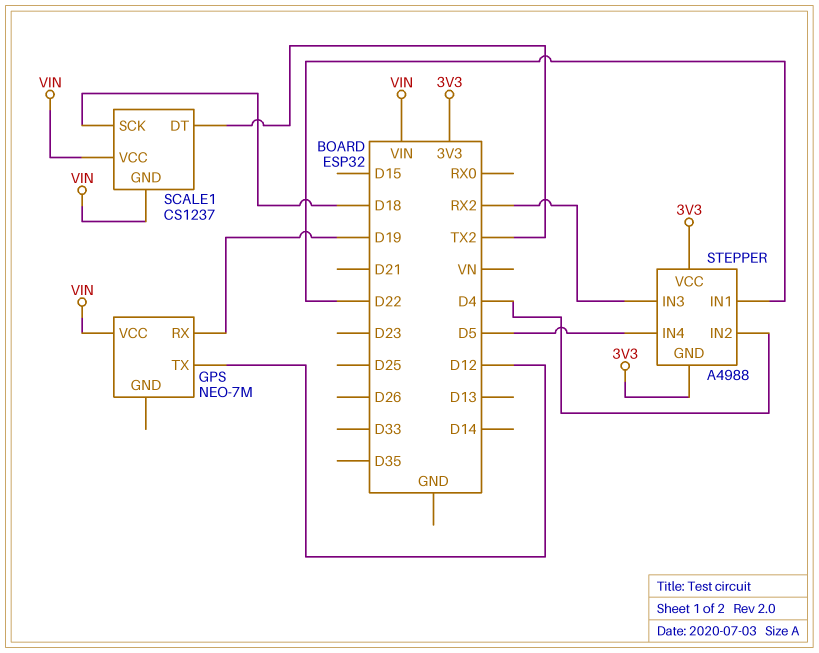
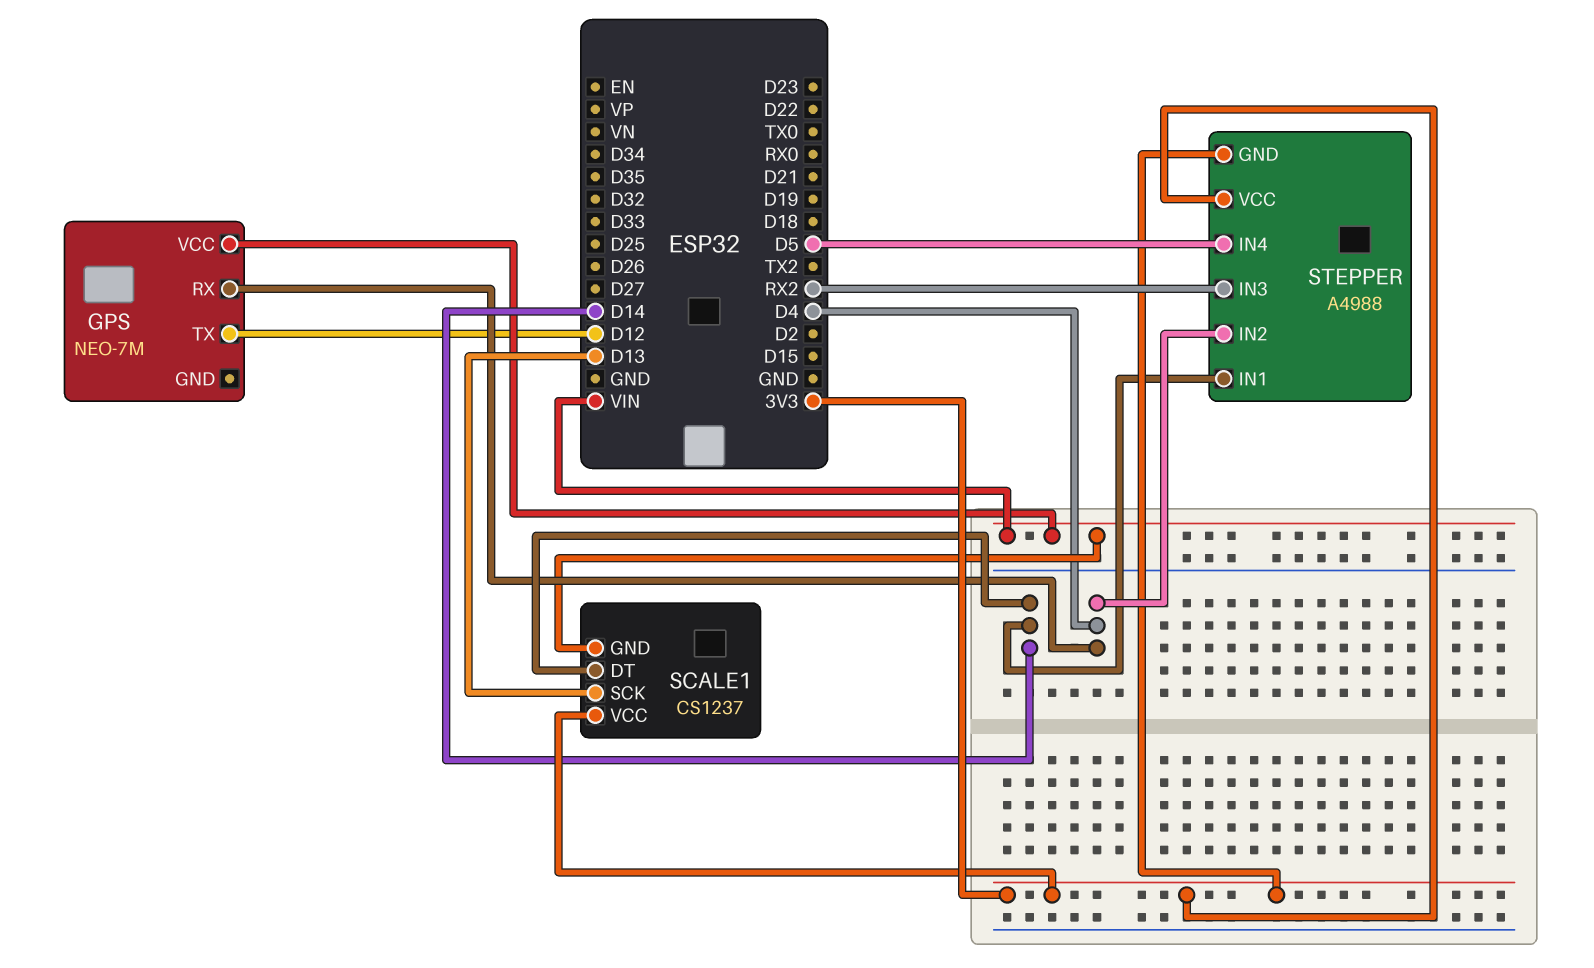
GPS pin RX: D19 -> D4
SCALE1 pin DT: TX2 -> D14
SCALE1 pin SCK: D18 -> D13
SCALE1 pin VCC: VIN -> 3V3
STEPPER pin IN1: D22 -> D14

